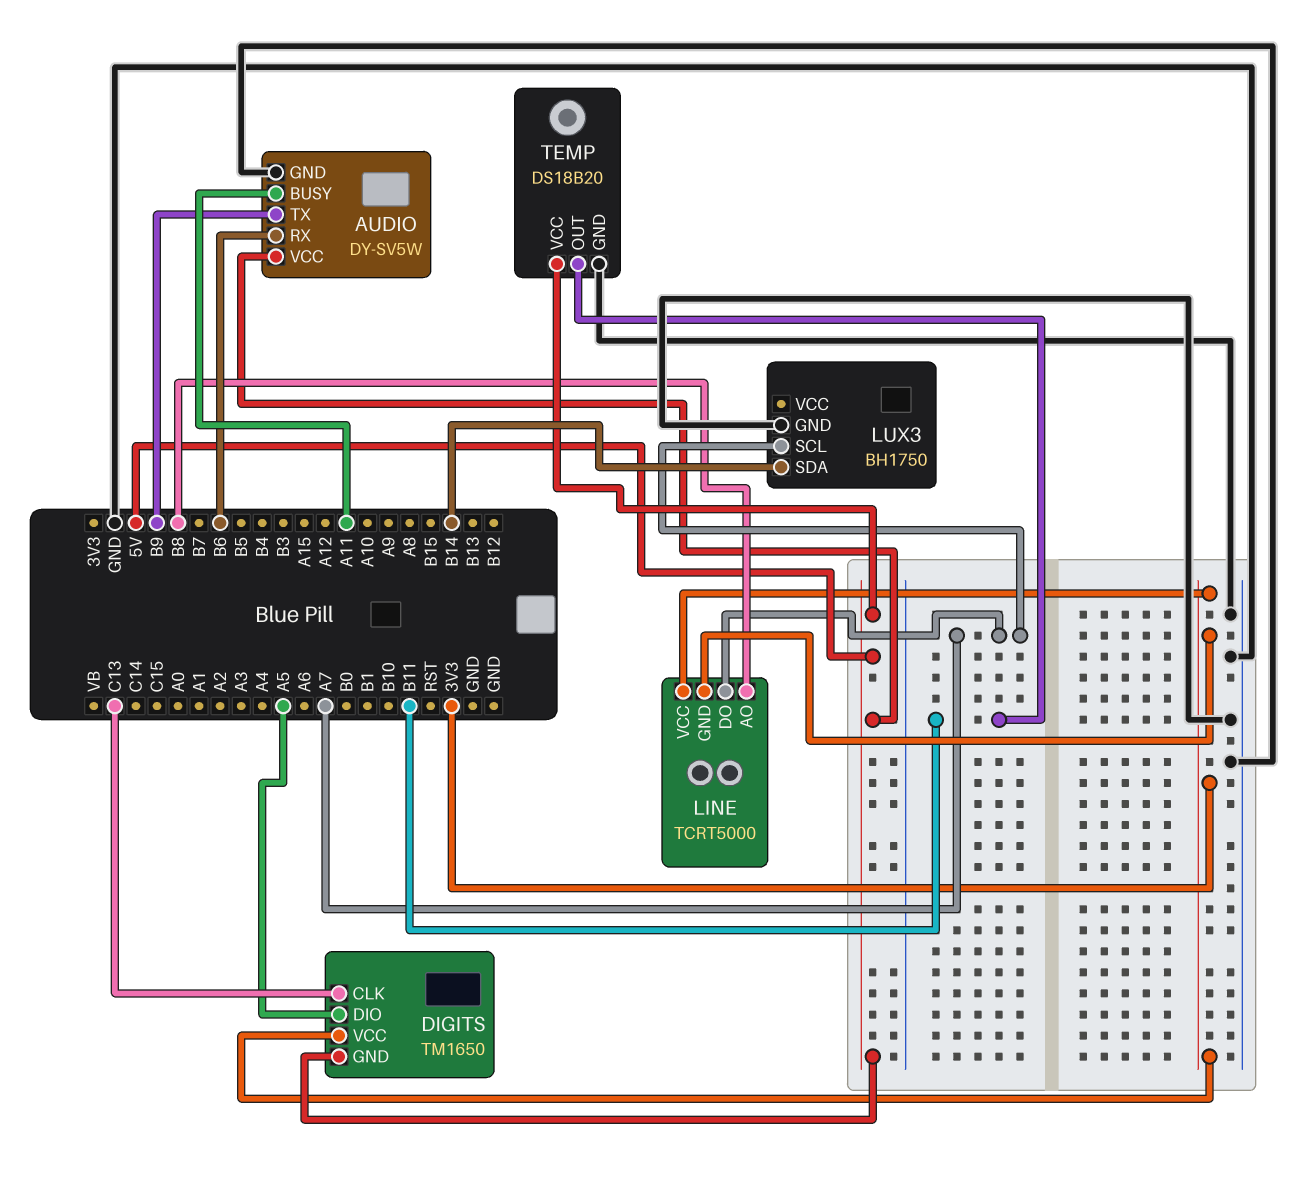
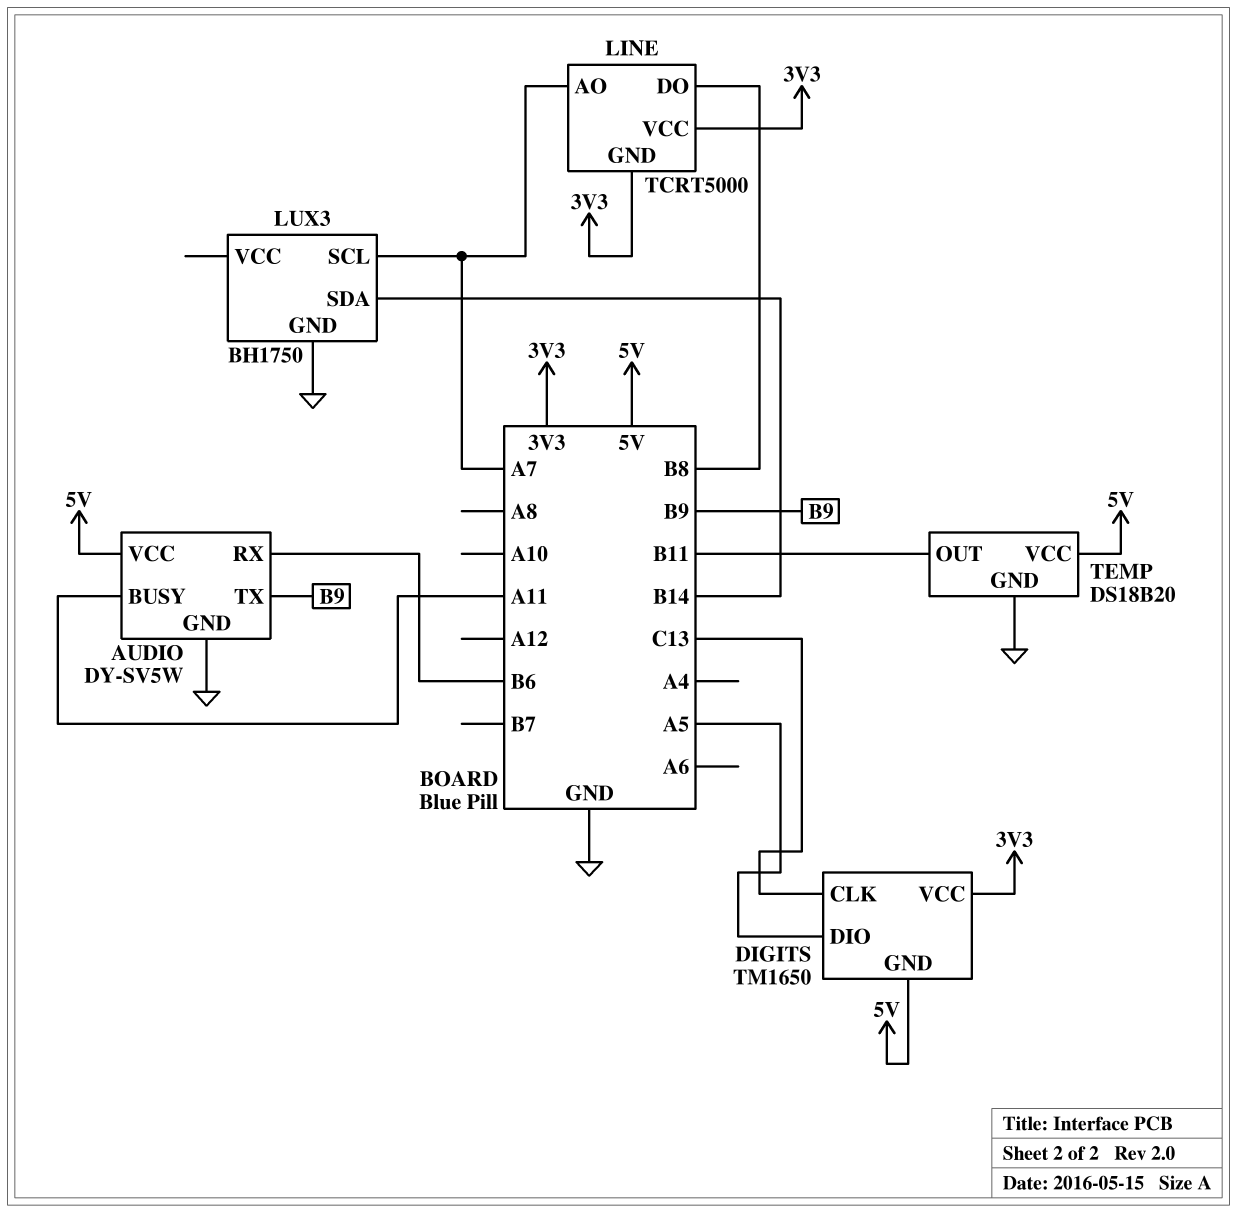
LINE pin AO: B8 -> A7
LINE pin DO: A7 -> B8

